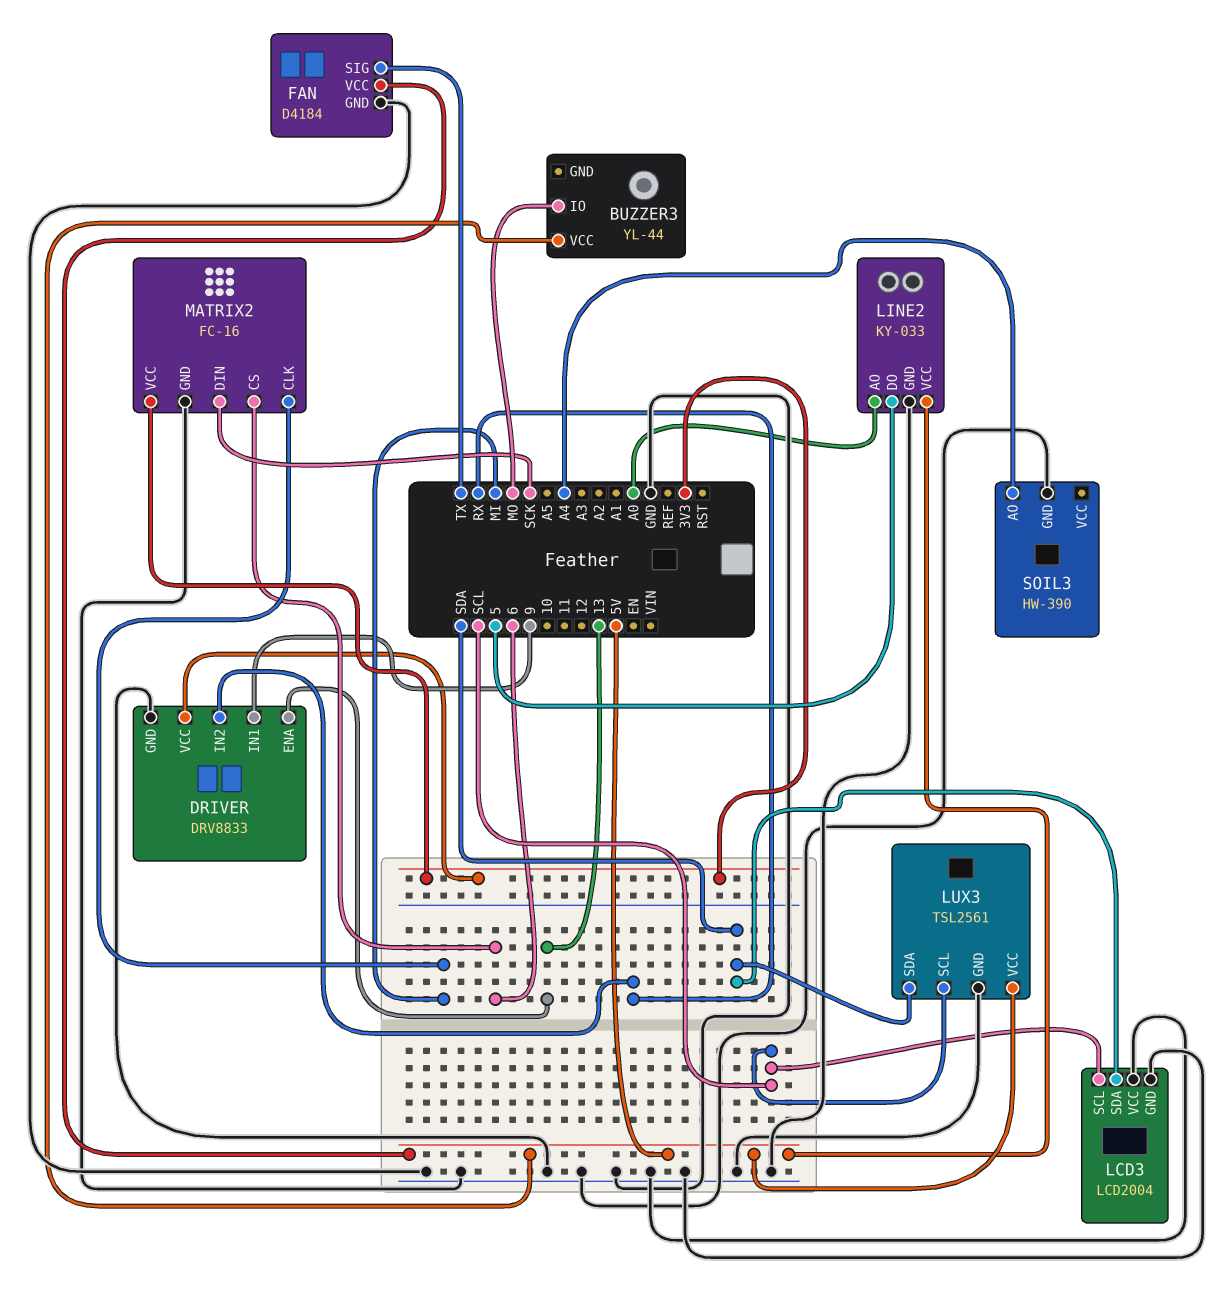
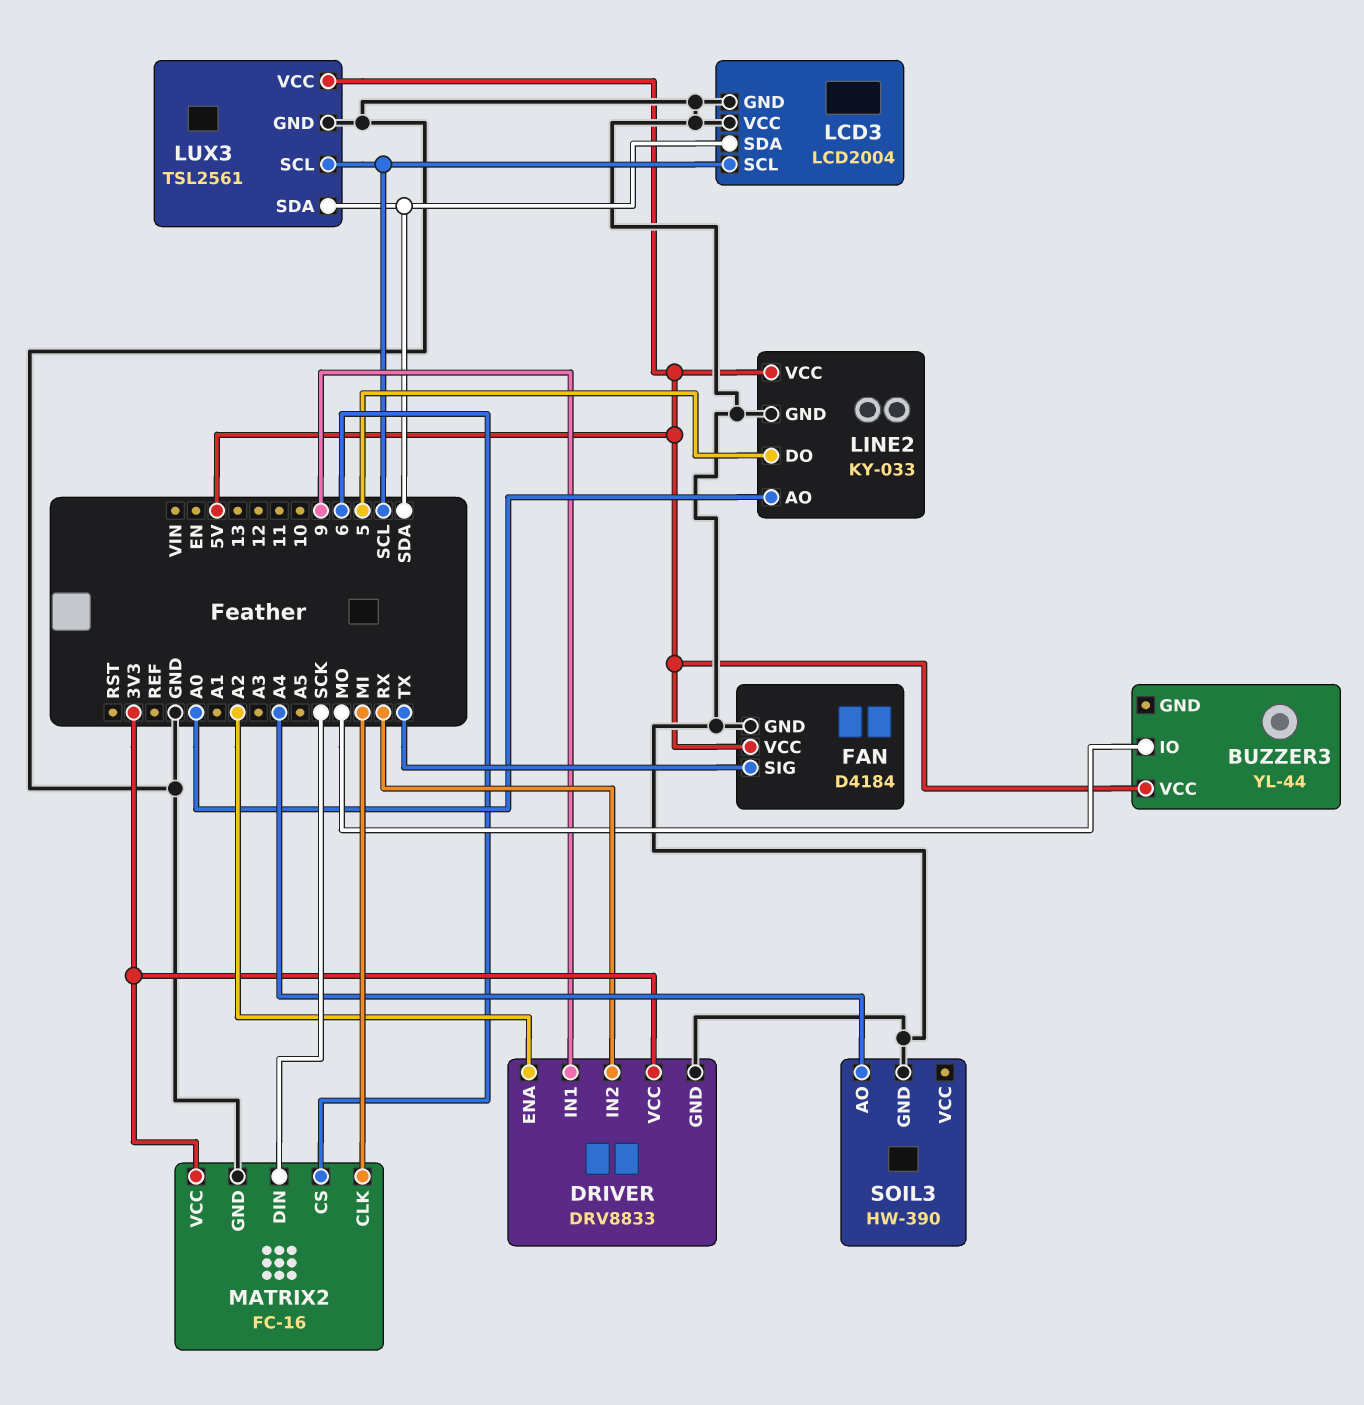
DRIVER pin ENA: 13 -> A2

